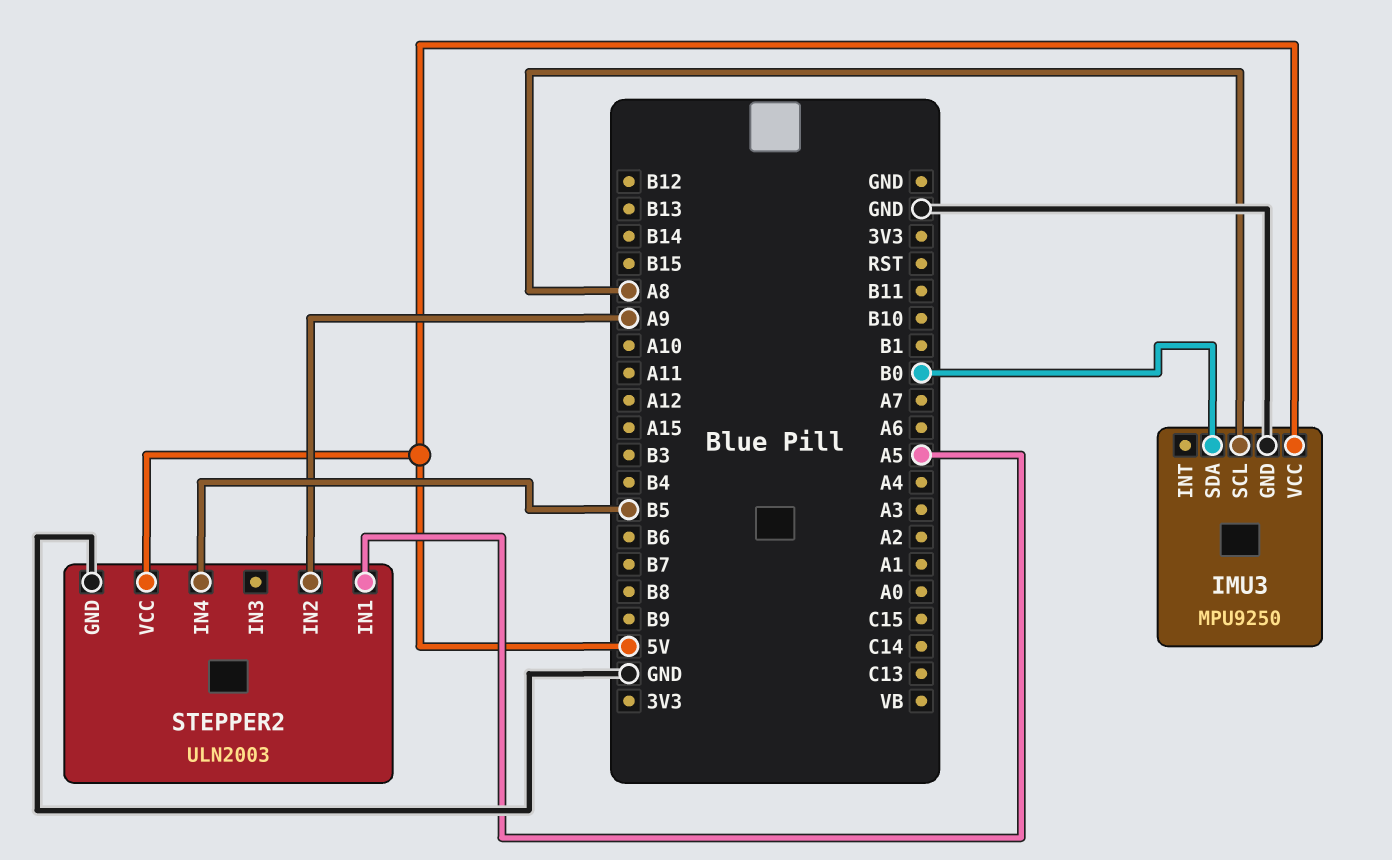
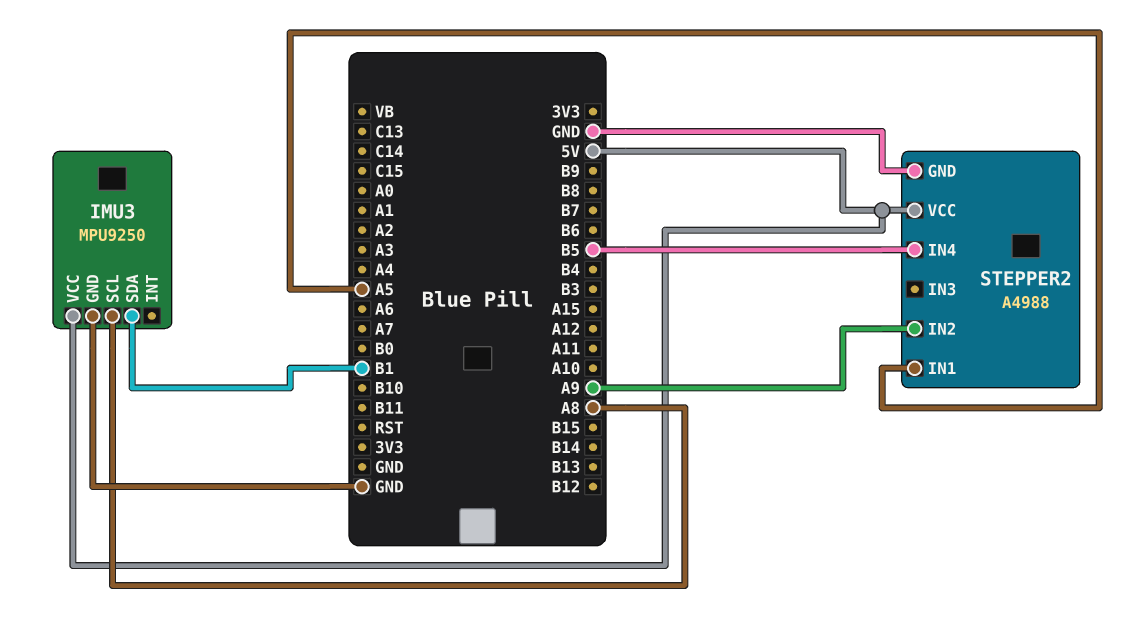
IMU3 pin SDA: B0 -> B1
STEPPER2: ULN2003 -> A4988

